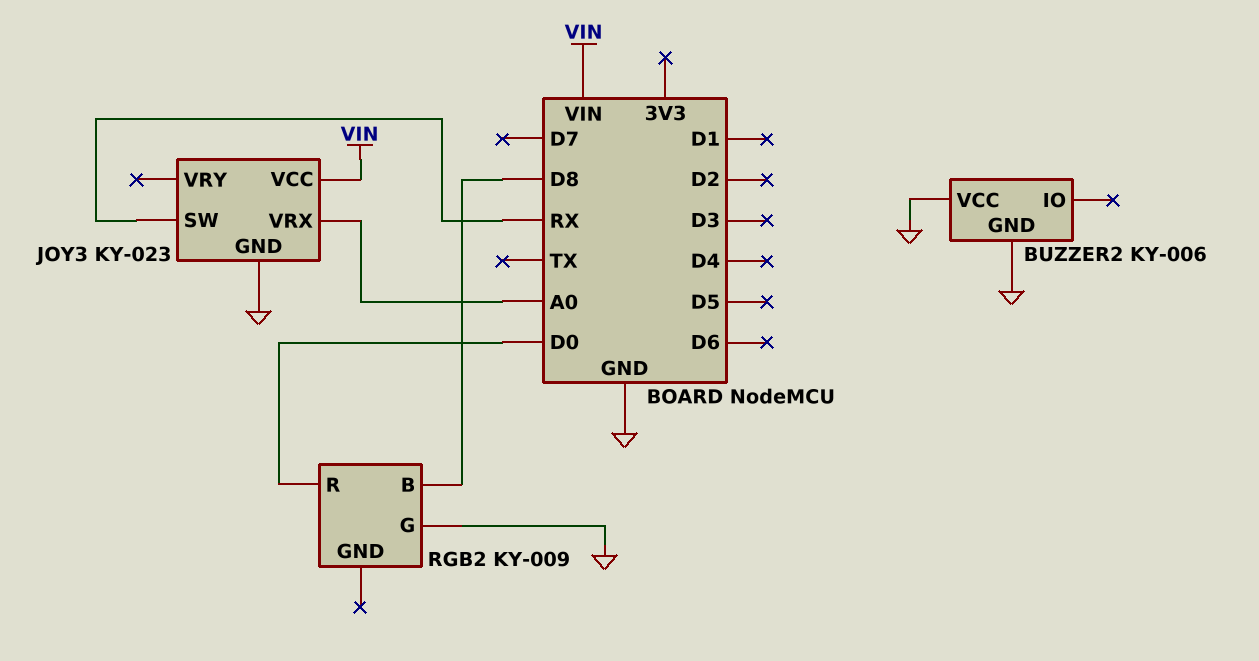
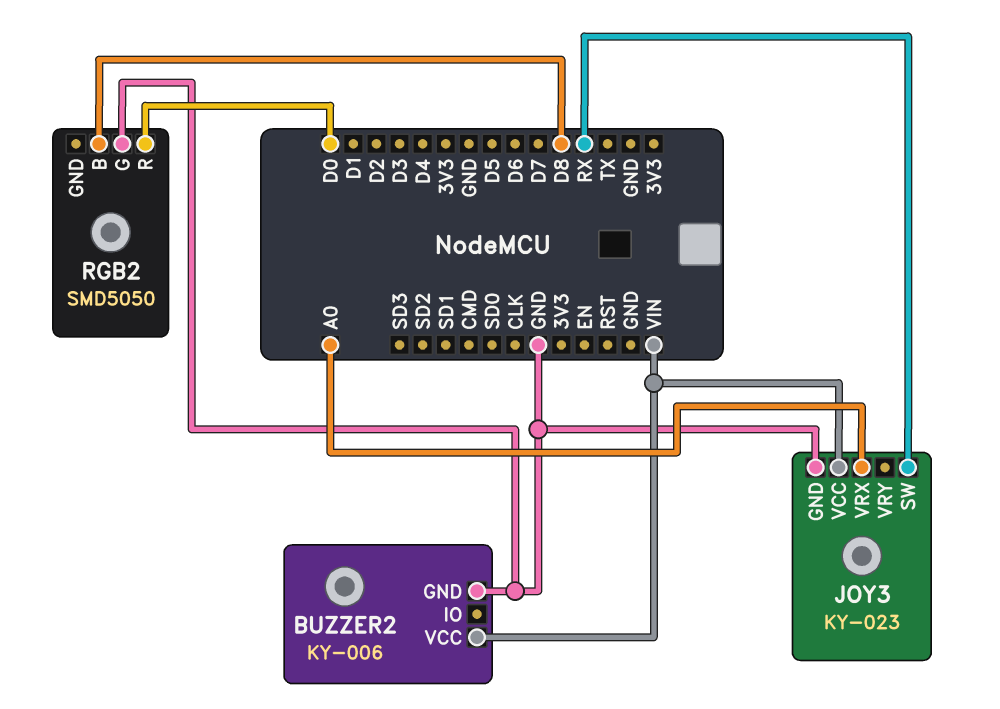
BUZZER2 pin VCC: GND -> VIN
RGB2: KY-009 -> SMD5050

